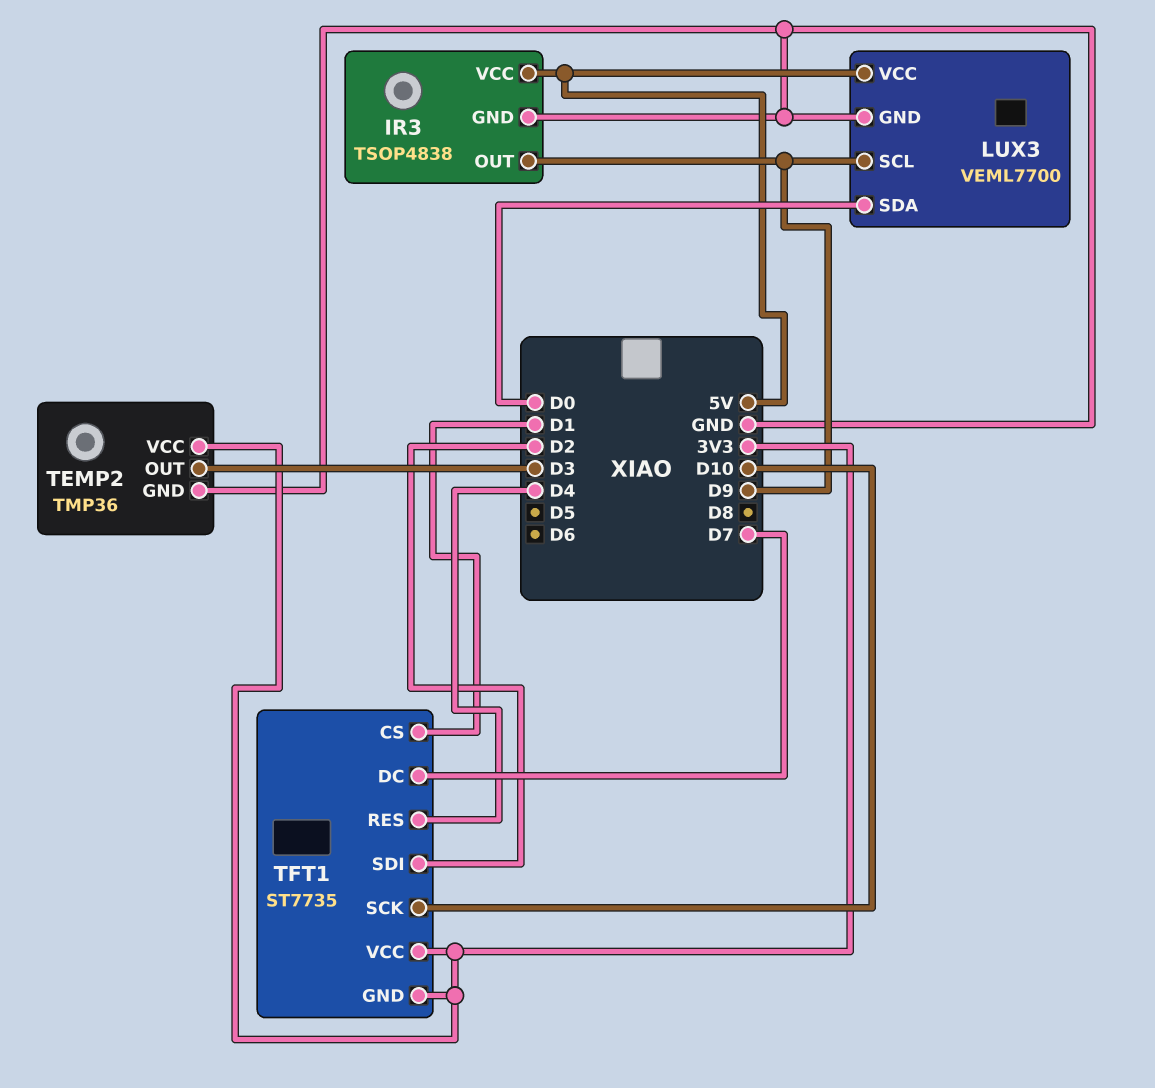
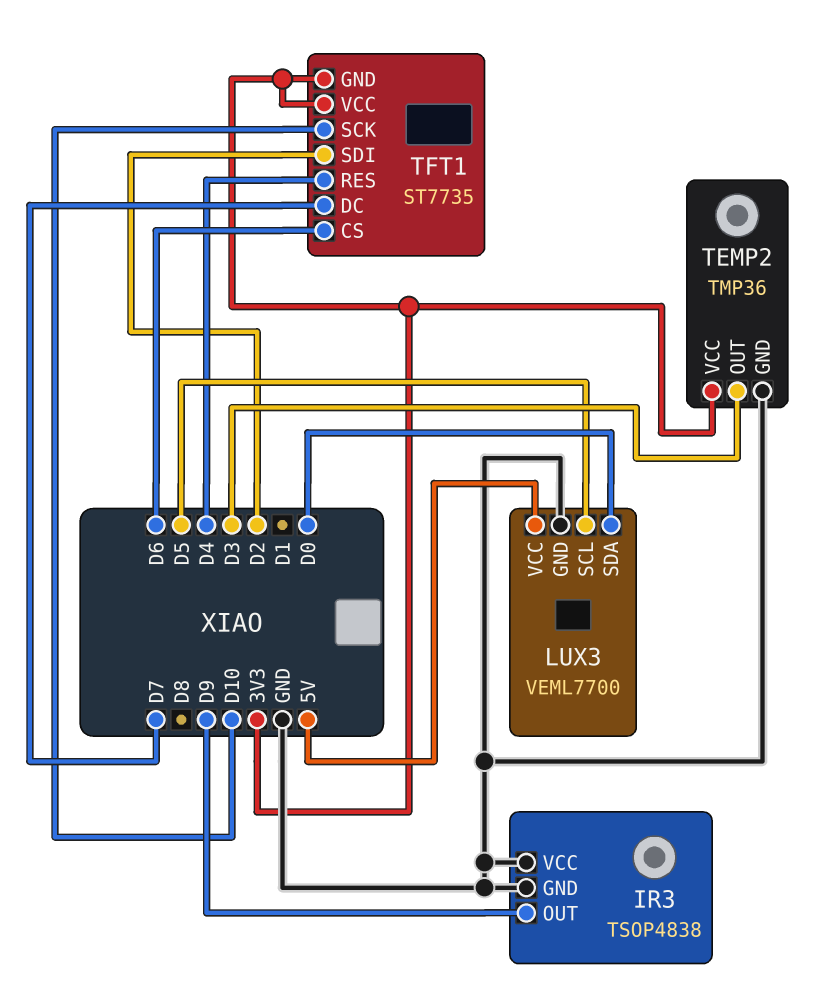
IR3 pin VCC: 5V -> GND
LUX3 pin SCL: D9 -> D5
TFT1 pin CS: D1 -> D6

